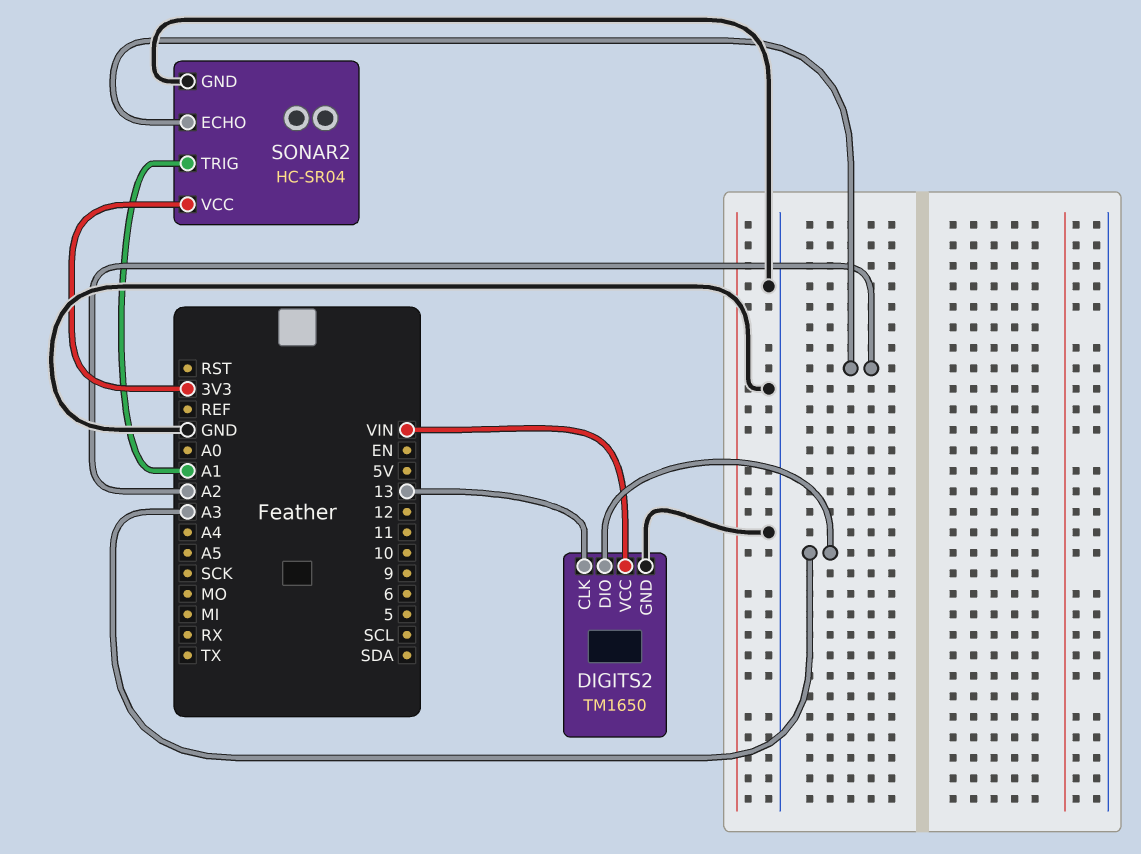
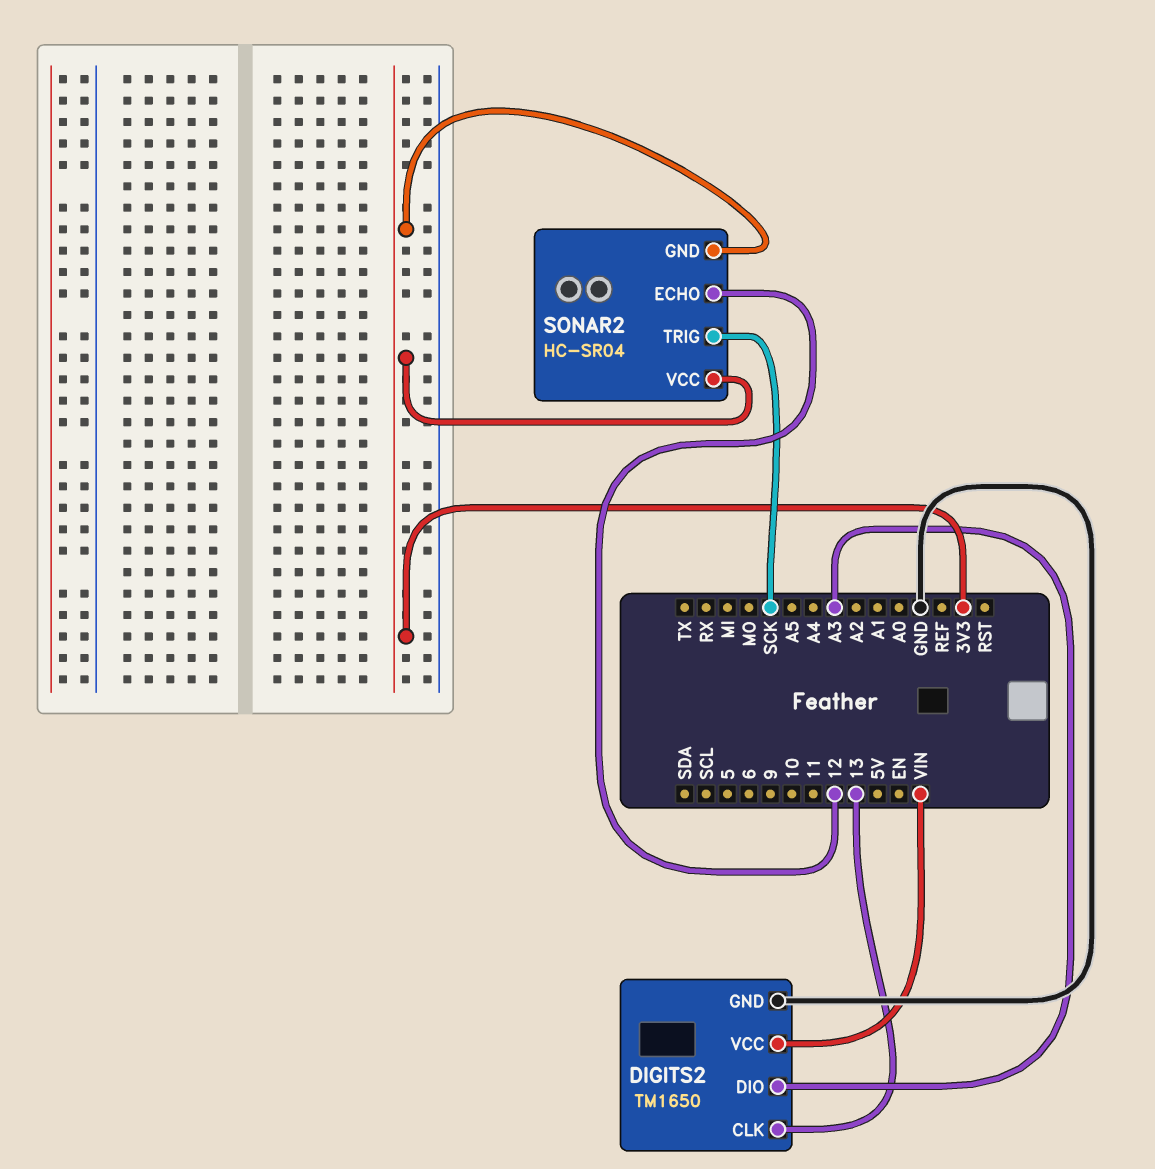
SONAR2 pin ECHO: A2 -> 12
SONAR2 pin GND: GND -> 3V3
SONAR2 pin TRIG: A1 -> SCK

